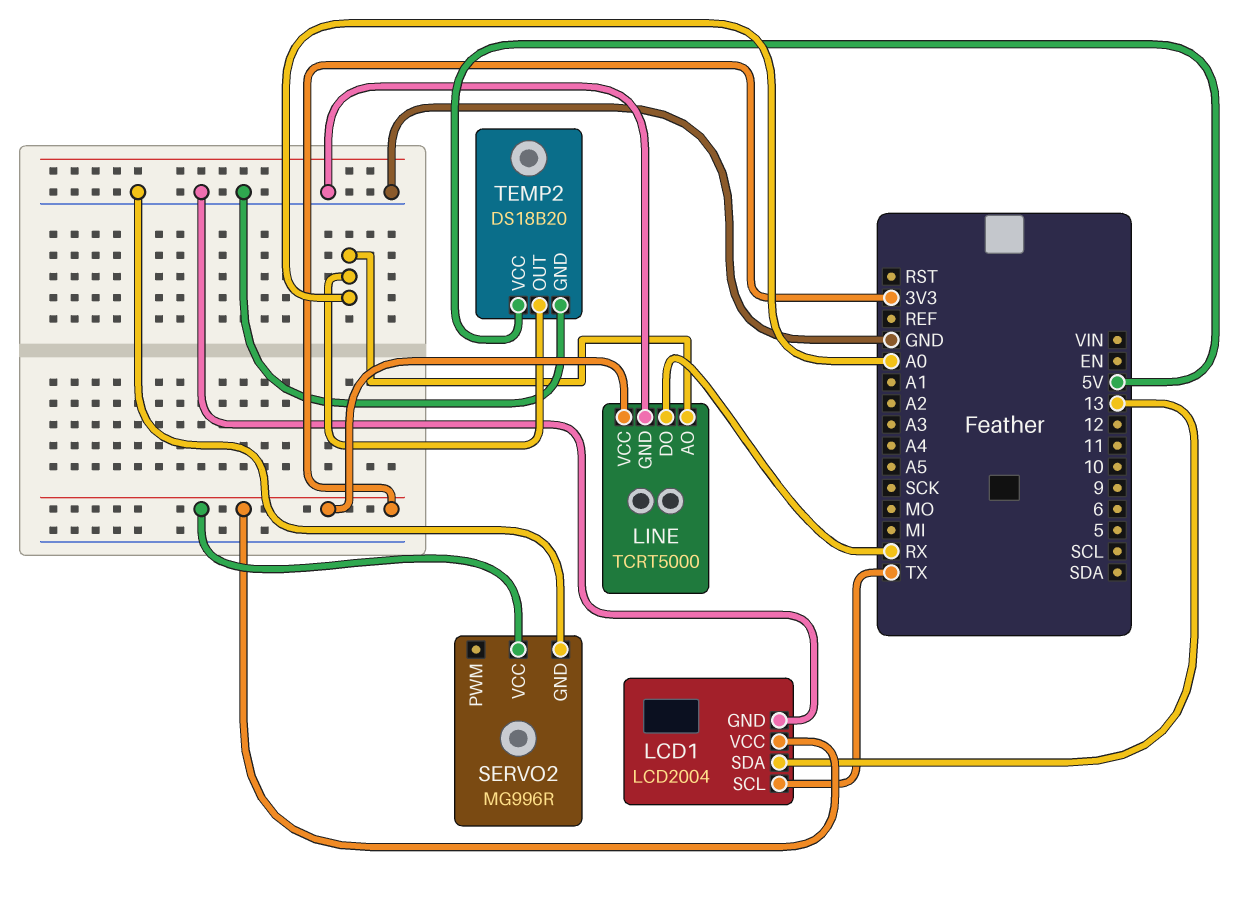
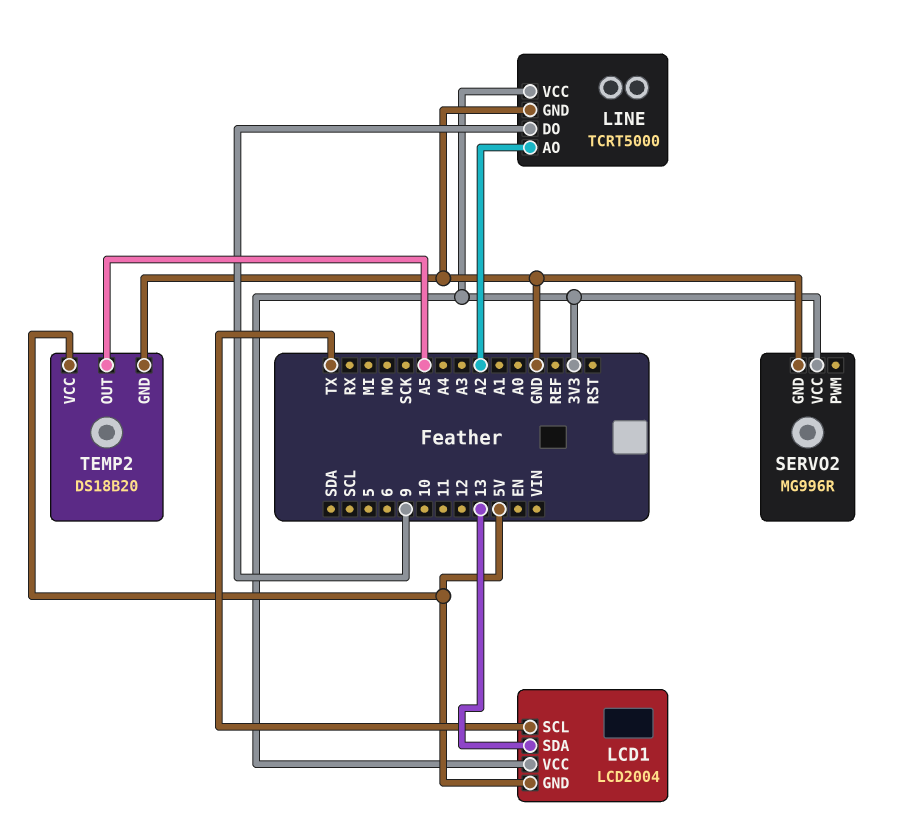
LCD1 pin GND: GND -> 5V
LINE pin AO: A0 -> A2
LINE pin DO: RX -> 9
TEMP2 pin OUT: A0 -> A5

